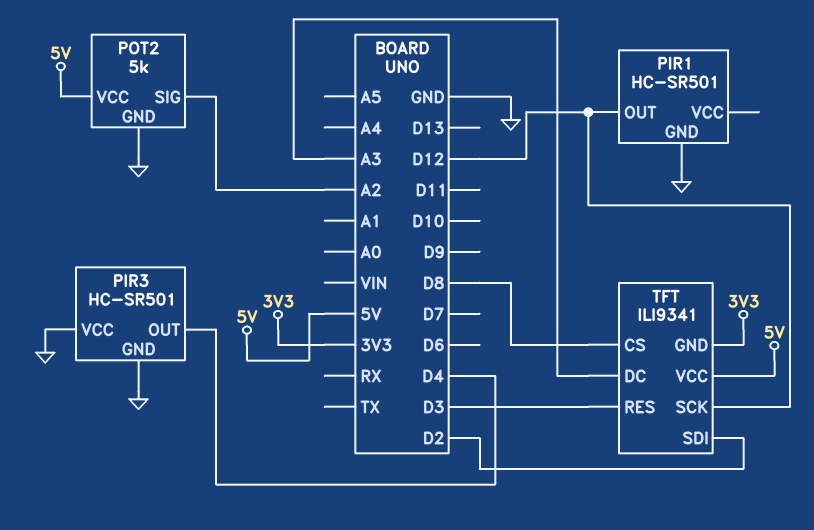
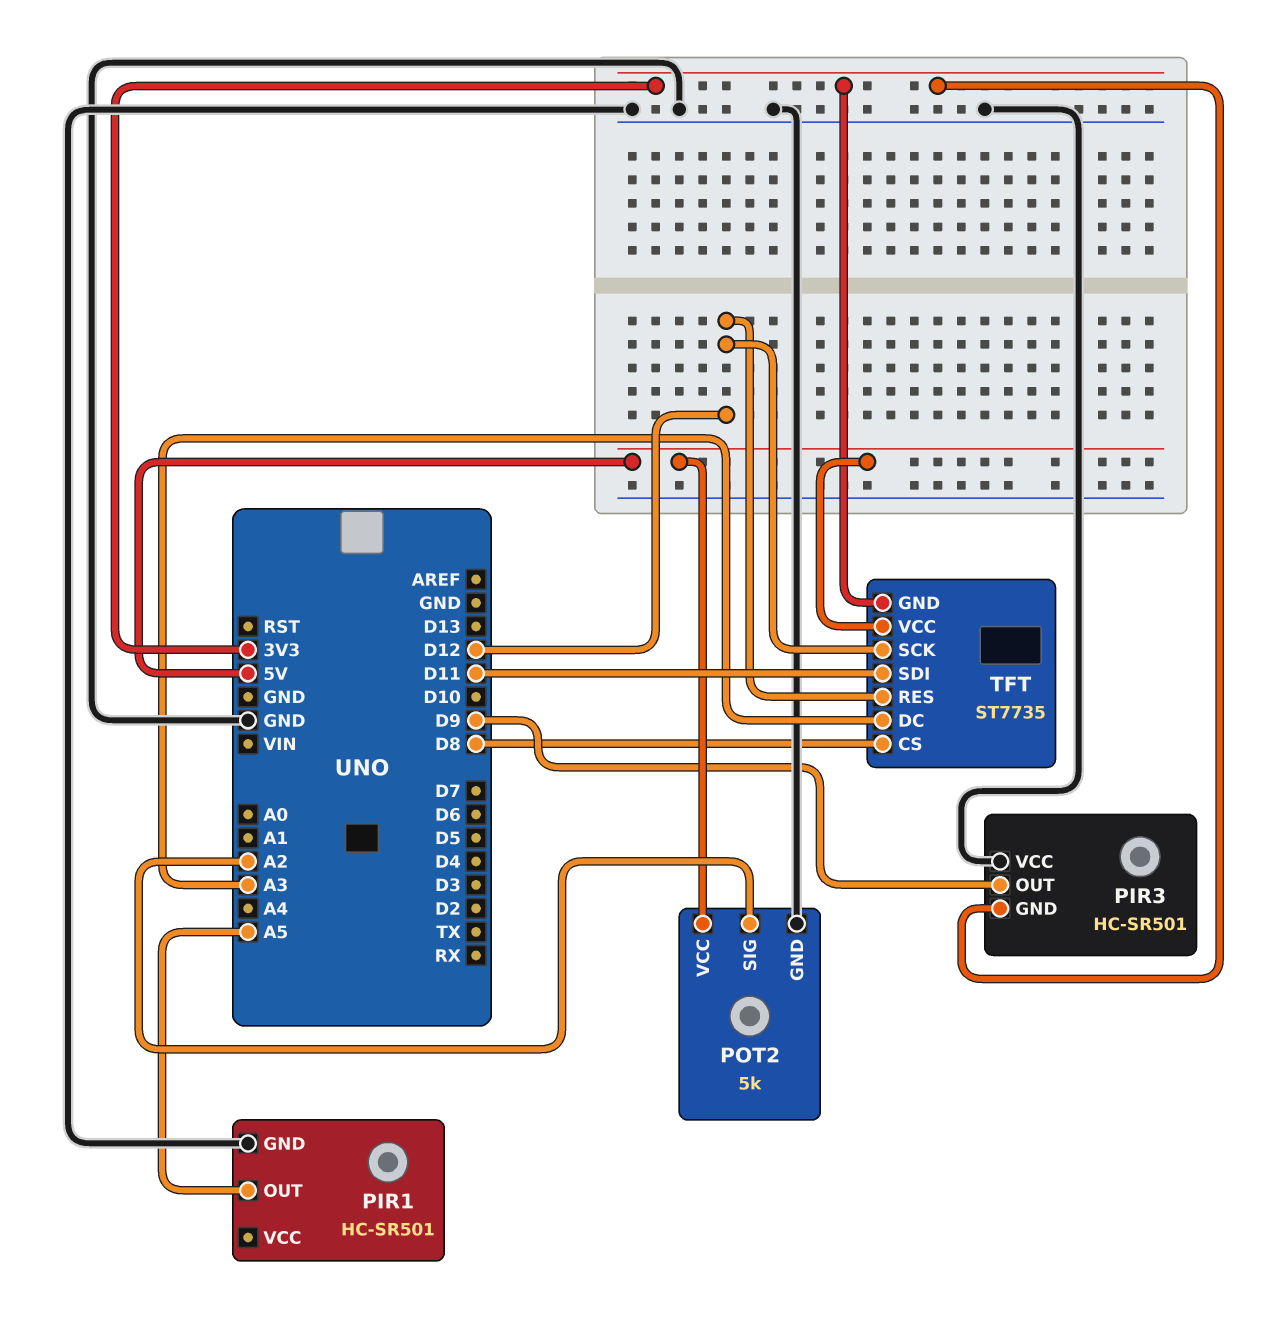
PIR1 pin OUT: D12 -> A5
PIR3 pin GND: GND -> 3V3
PIR3 pin OUT: D4 -> D9
TFT: ILI9341 -> ST7735
TFT pin RES: D3 -> D12
TFT pin SDI: D2 -> D11

